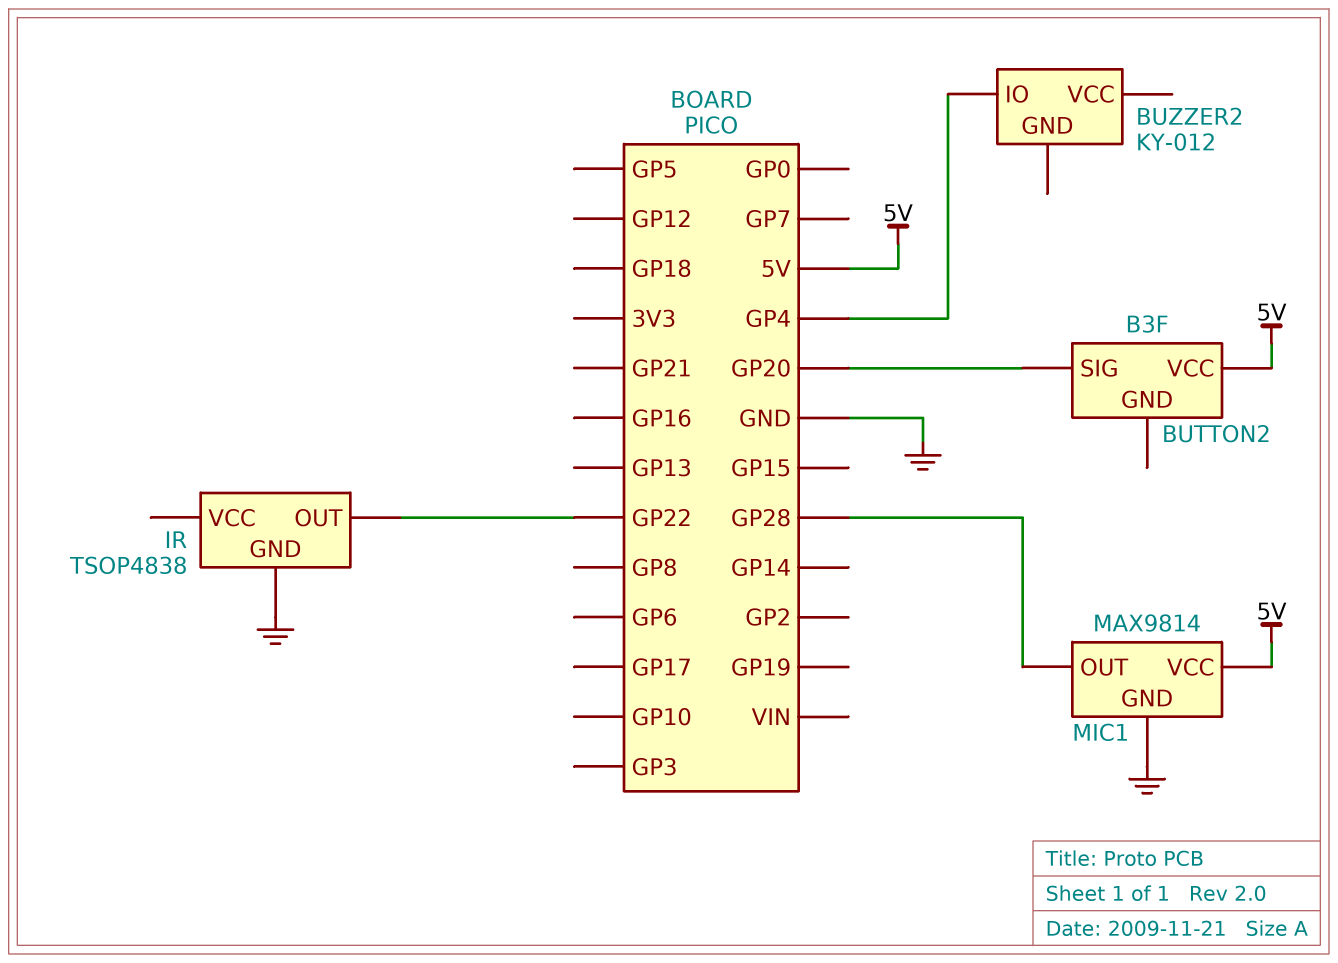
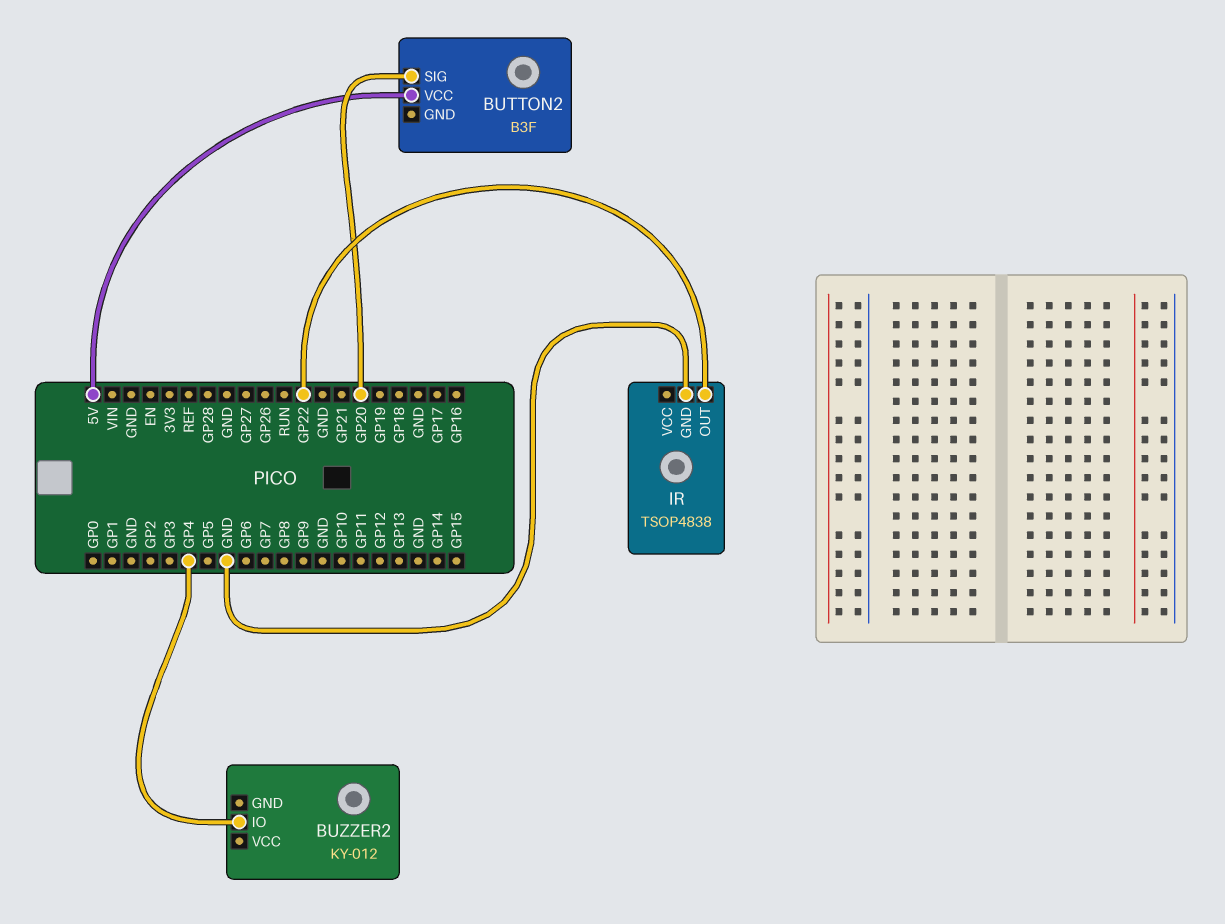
MIC1: MAX9814 -> none
MIC1 pin GND: GND -> none
MIC1 pin OUT: GP28 -> none
MIC1 pin VCC: 5V -> none

